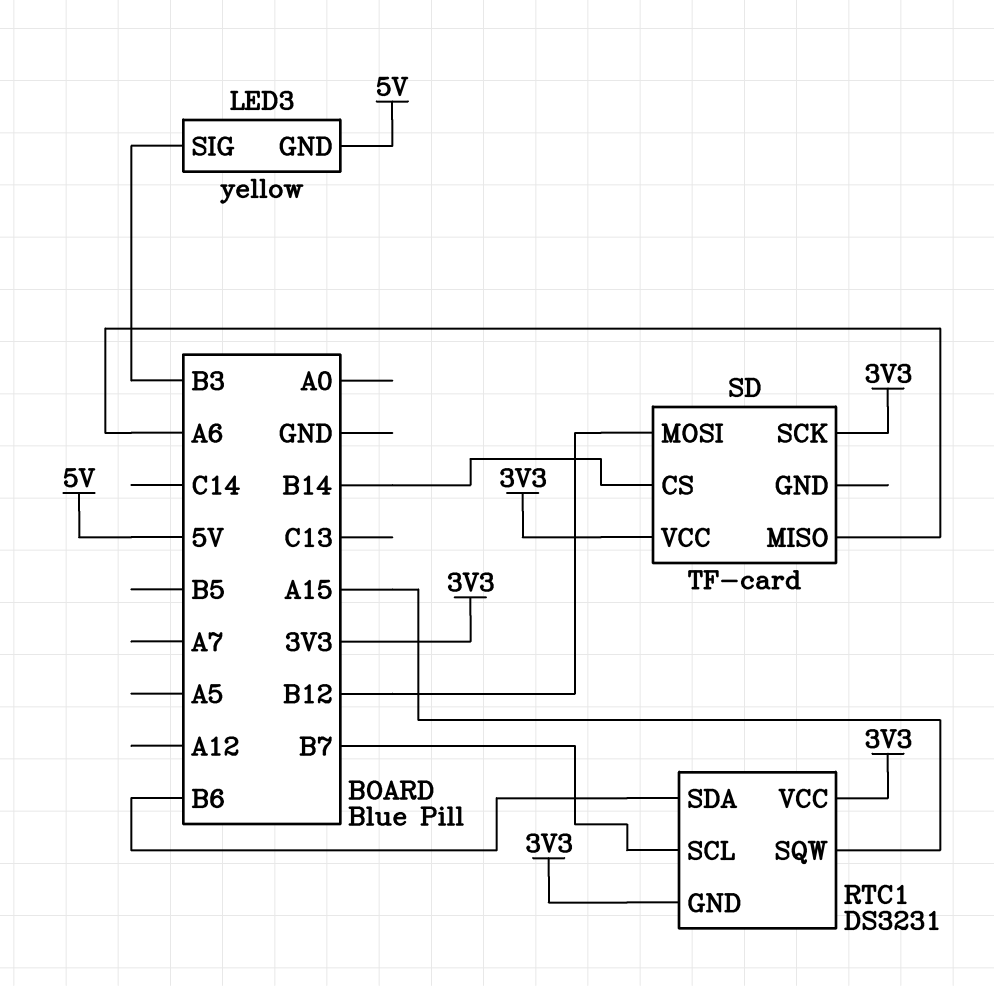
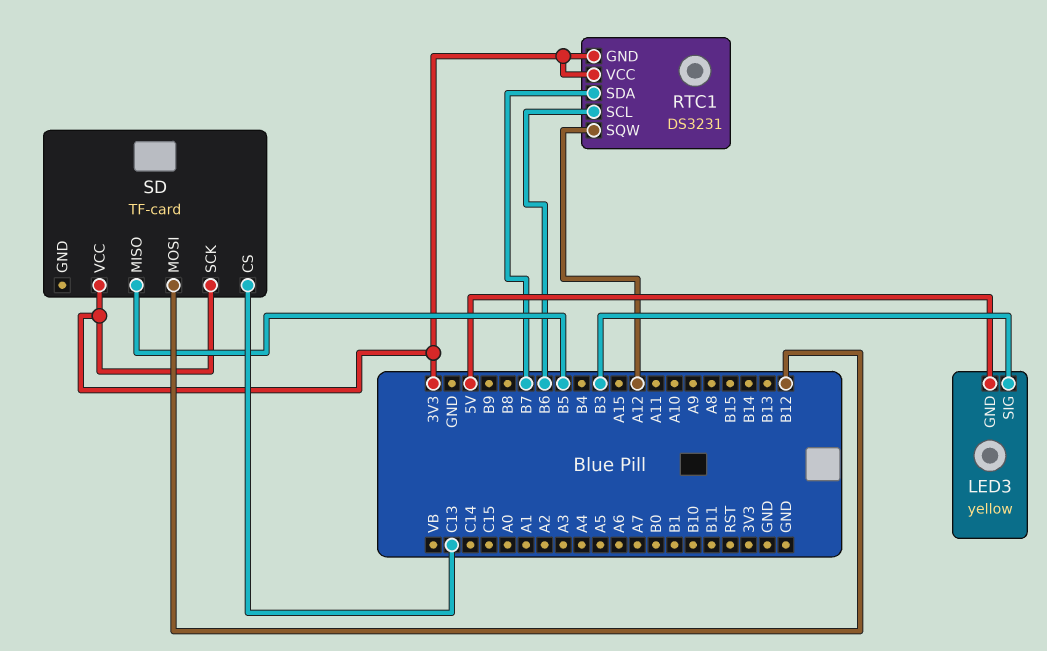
RTC1 pin SCL: B7 -> B6
RTC1 pin SDA: B6 -> B7
RTC1 pin SQW: A15 -> A12
SD pin CS: B14 -> C13
SD pin MISO: A6 -> B5

